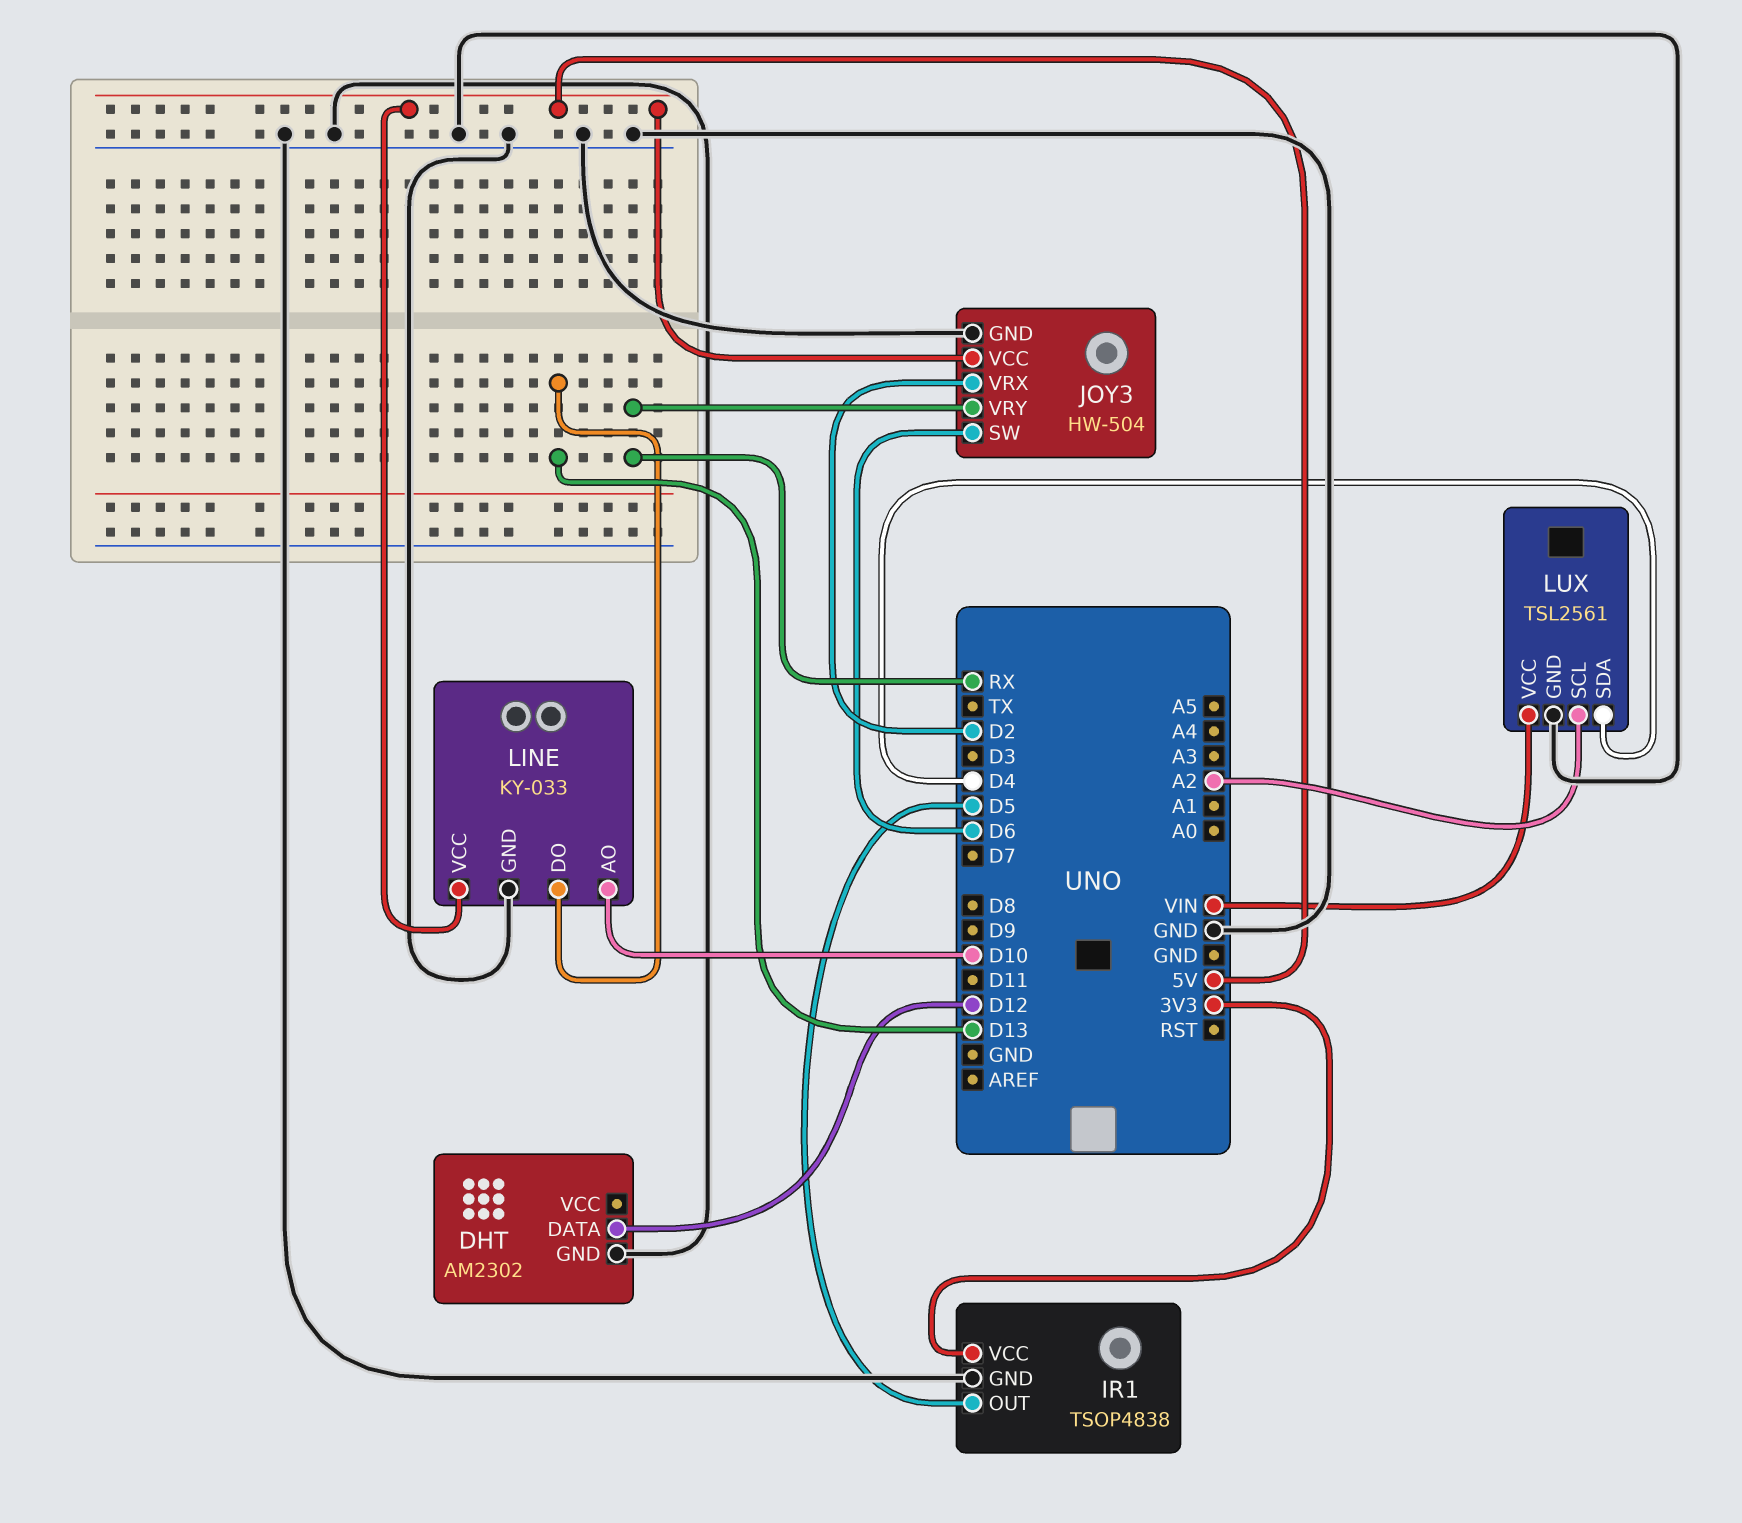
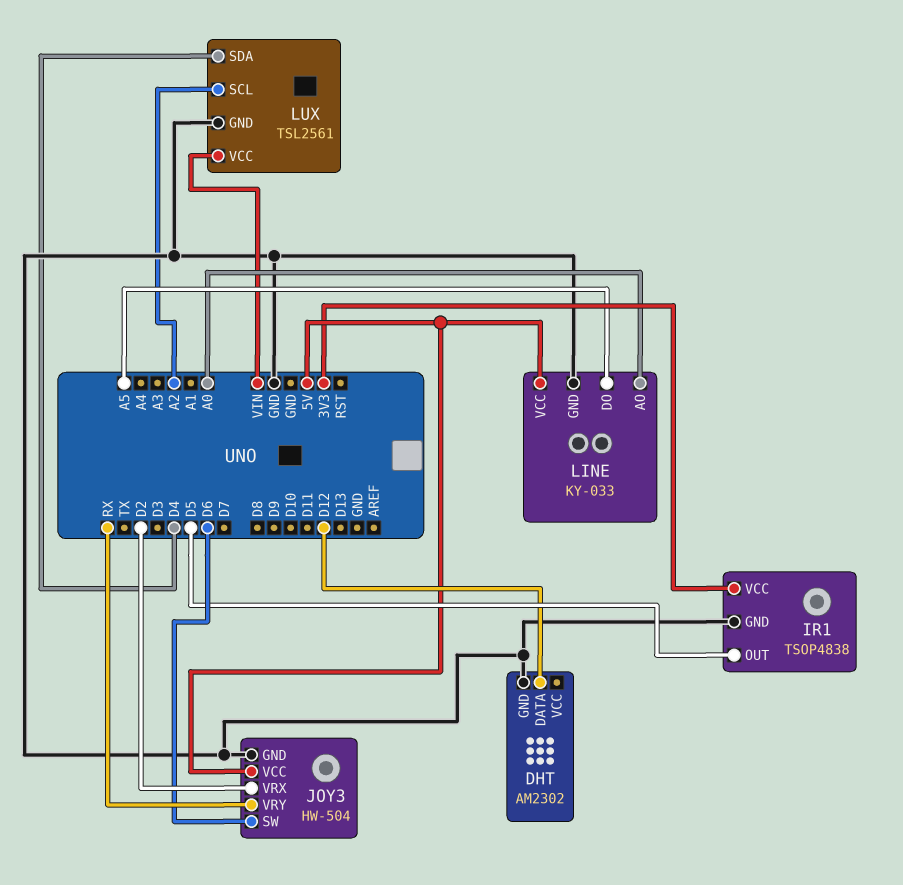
LINE pin AO: D10 -> A0
LINE pin DO: D13 -> A5

